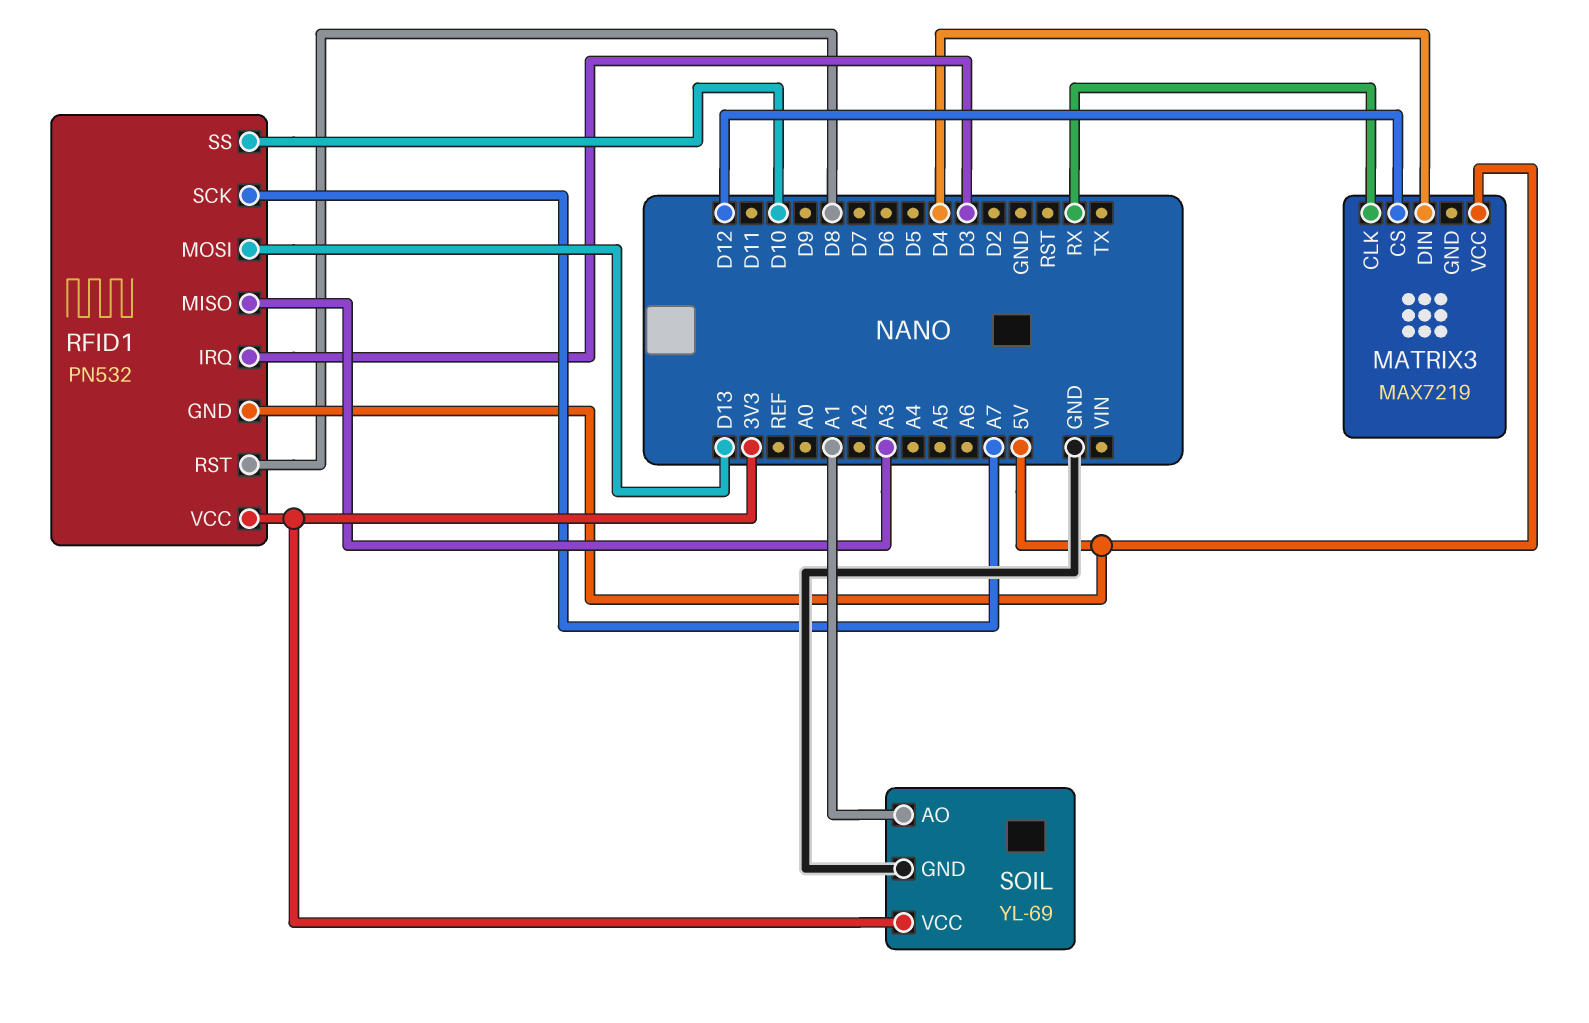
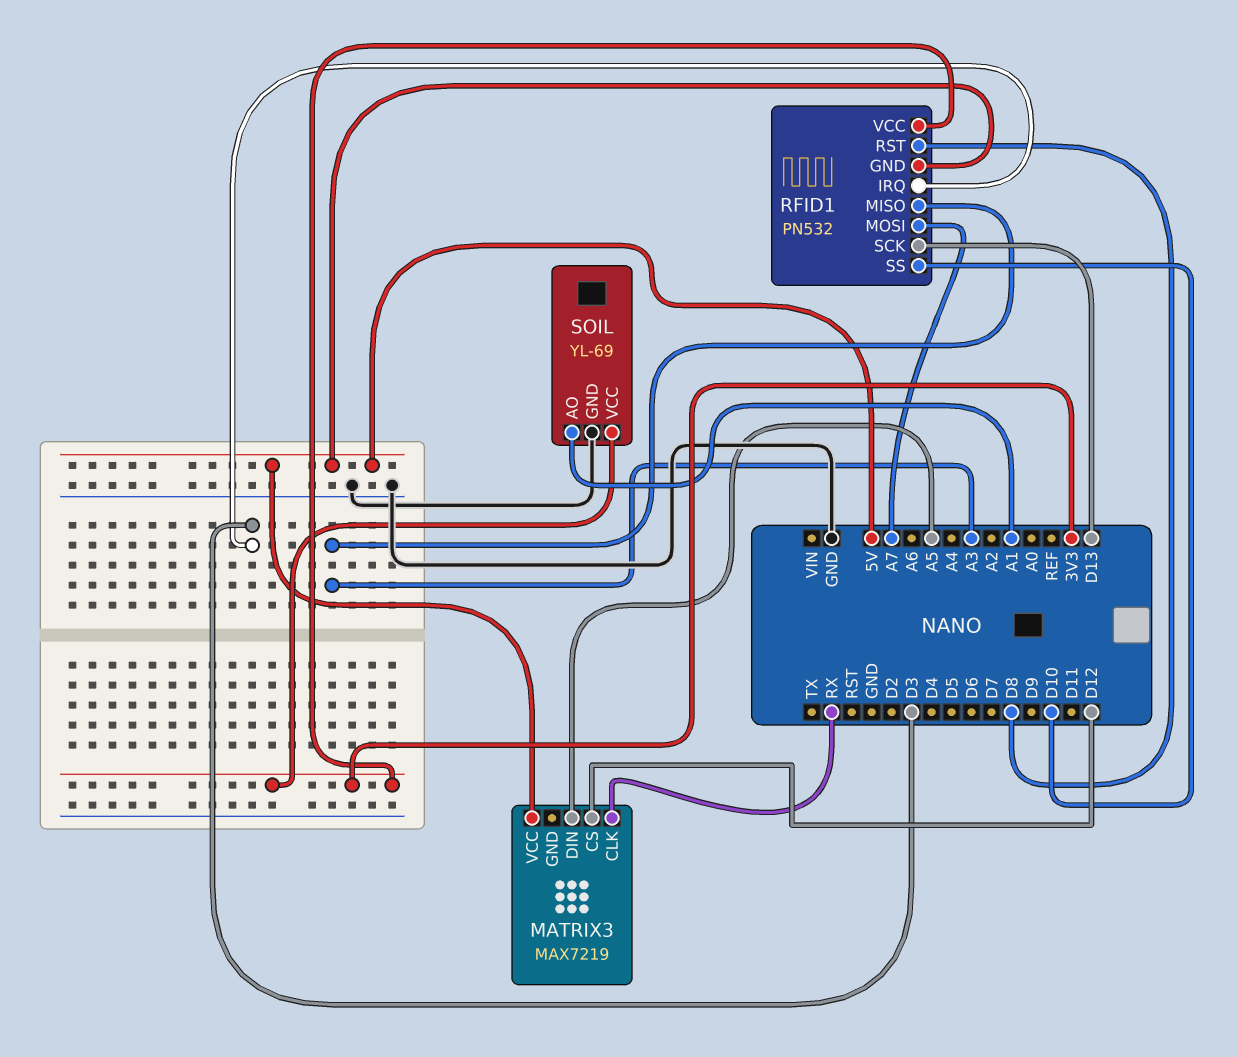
MATRIX3 pin DIN: D4 -> A5
RFID1 pin MOSI: D13 -> A7
RFID1 pin SCK: A7 -> D13

